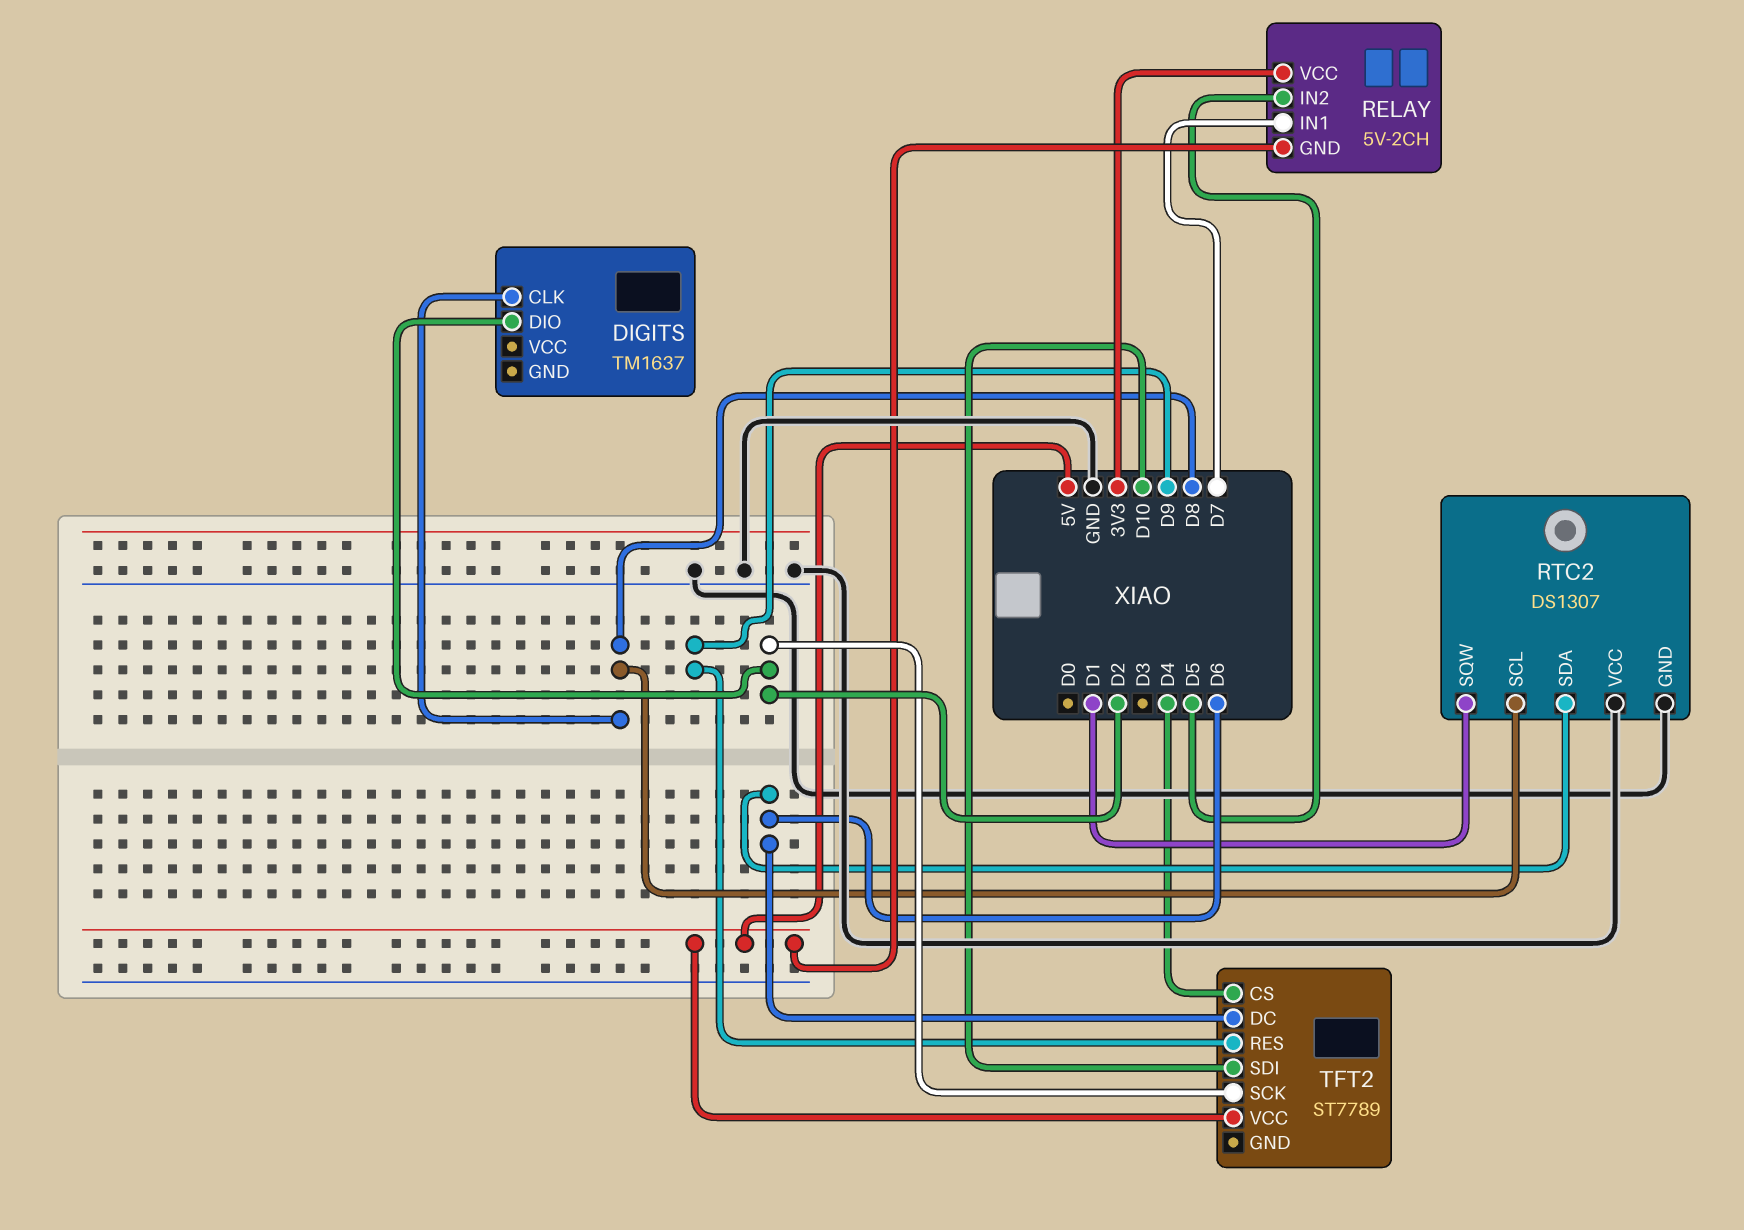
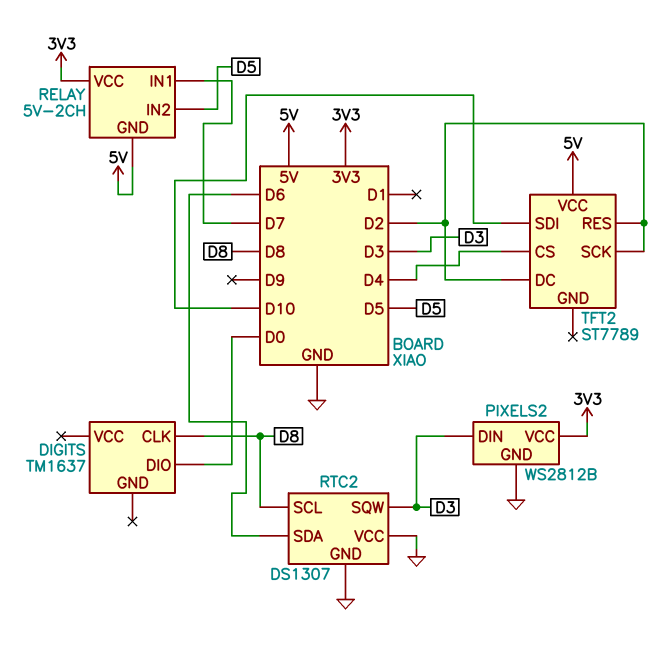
DIGITS pin DIO: D2 -> D0
PIXELS2: none -> WS2812B
PIXELS2 pin DIN: none -> D3
PIXELS2 pin GND: none -> GND
PIXELS2 pin VCC: none -> 3V3
RTC2 pin SQW: D1 -> D3
TFT2 pin DC: D6 -> D2
TFT2 pin RES: D9 -> D2

